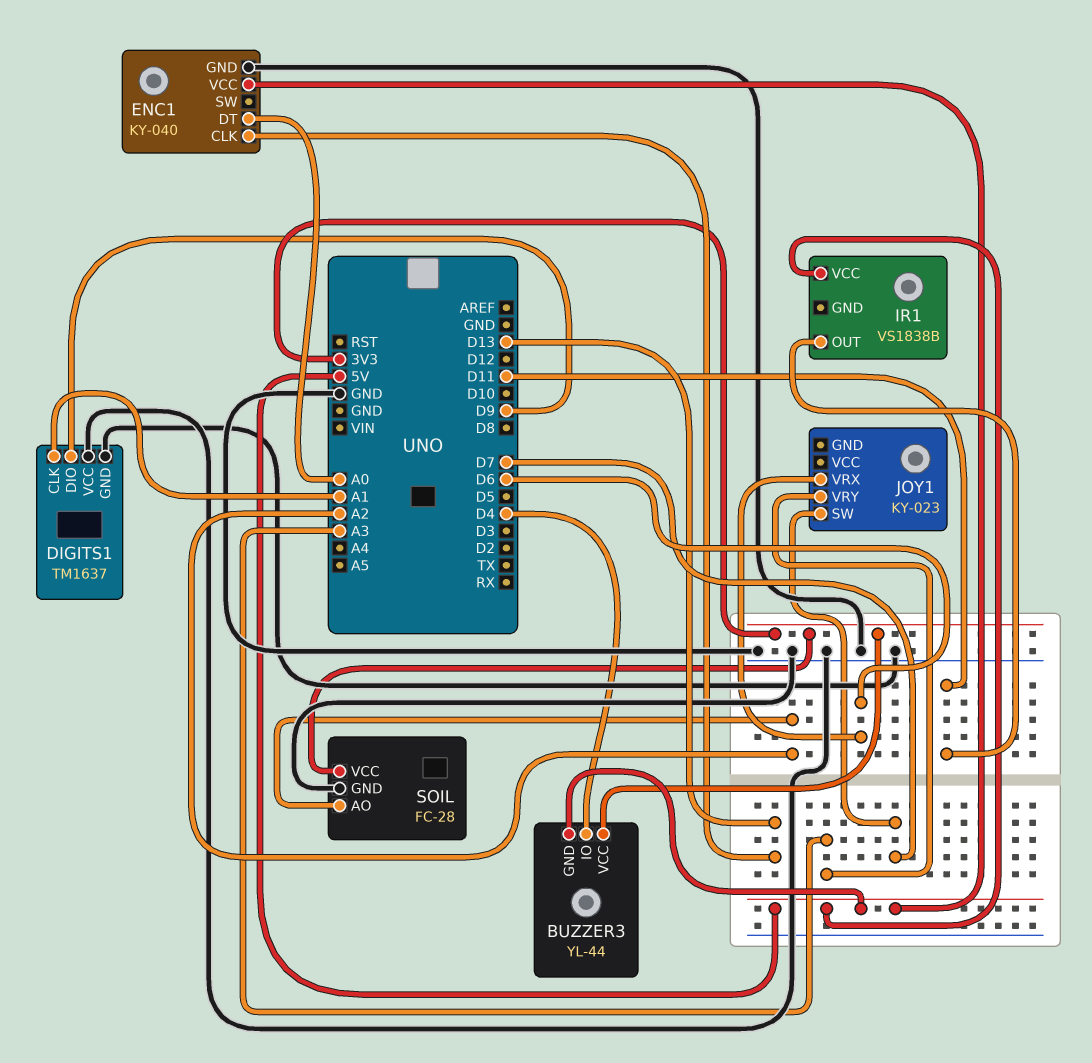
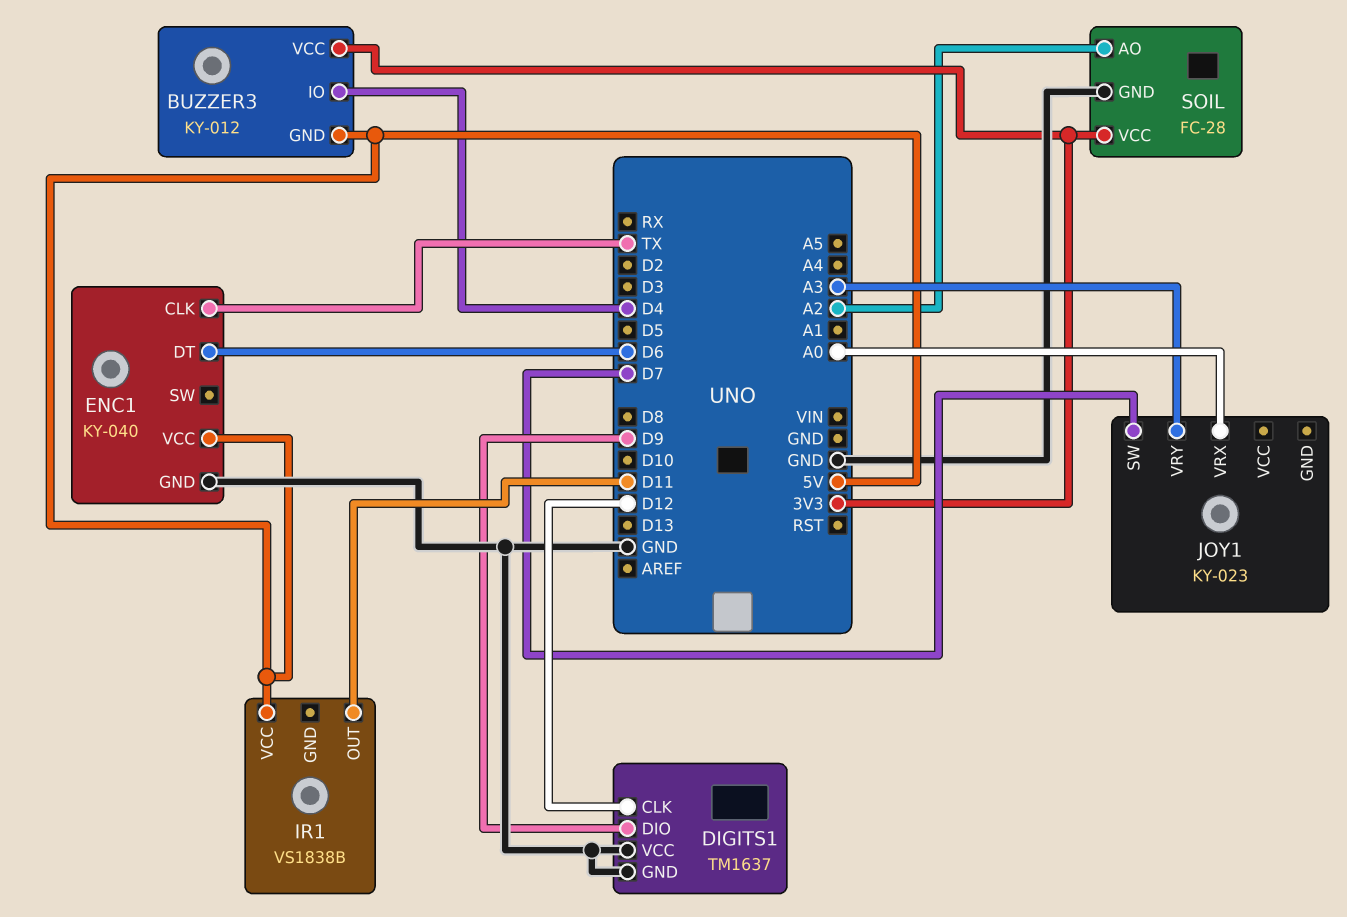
BUZZER3: YL-44 -> KY-012
DIGITS1 pin CLK: A1 -> D12
ENC1 pin CLK: D13 -> TX
ENC1 pin DT: A0 -> D6
JOY1 pin VRX: D6 -> A0

